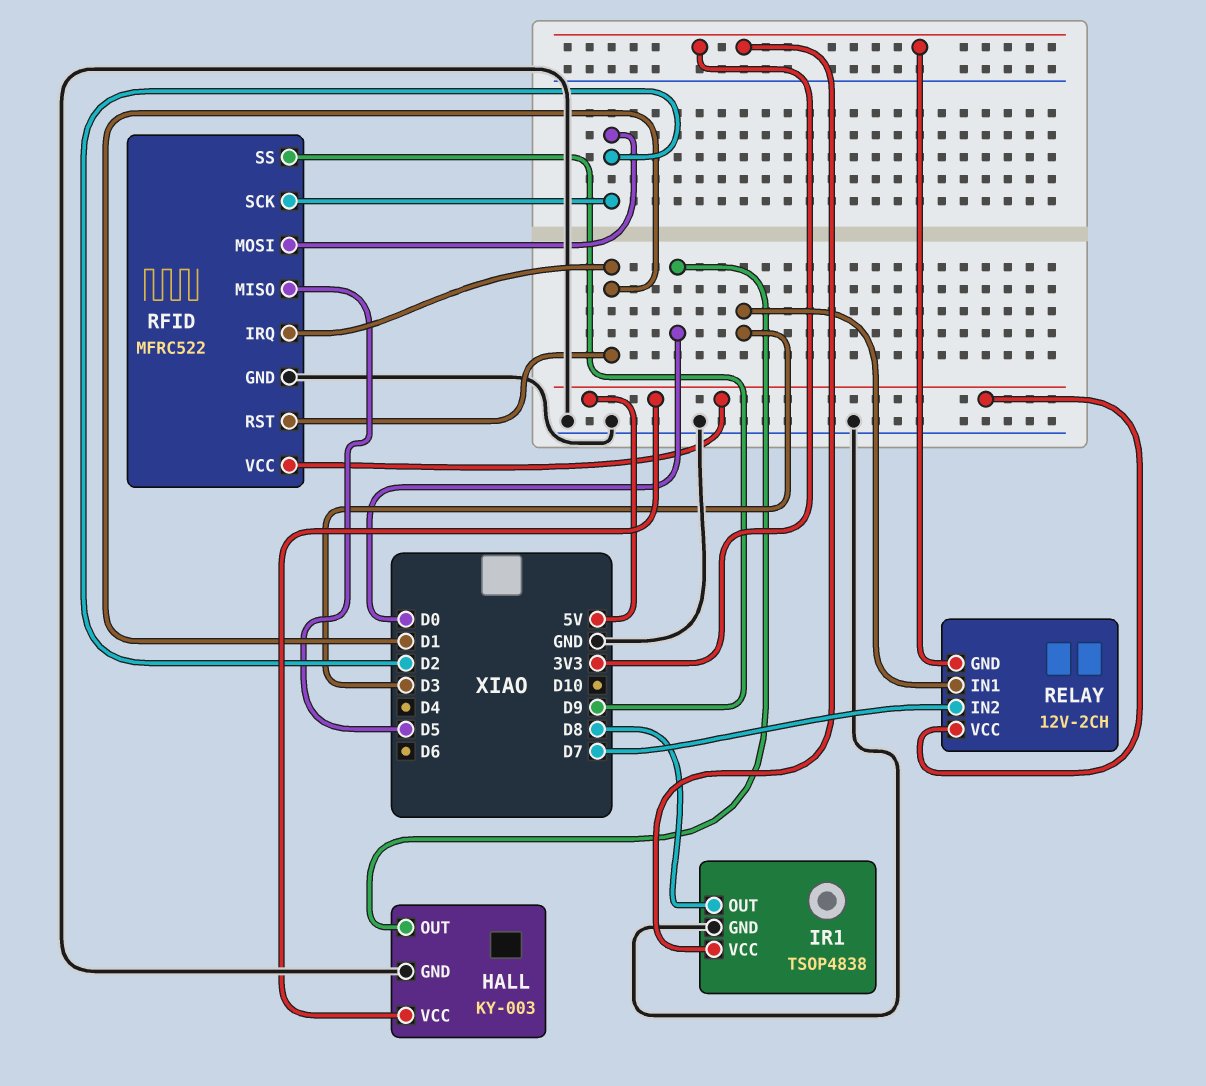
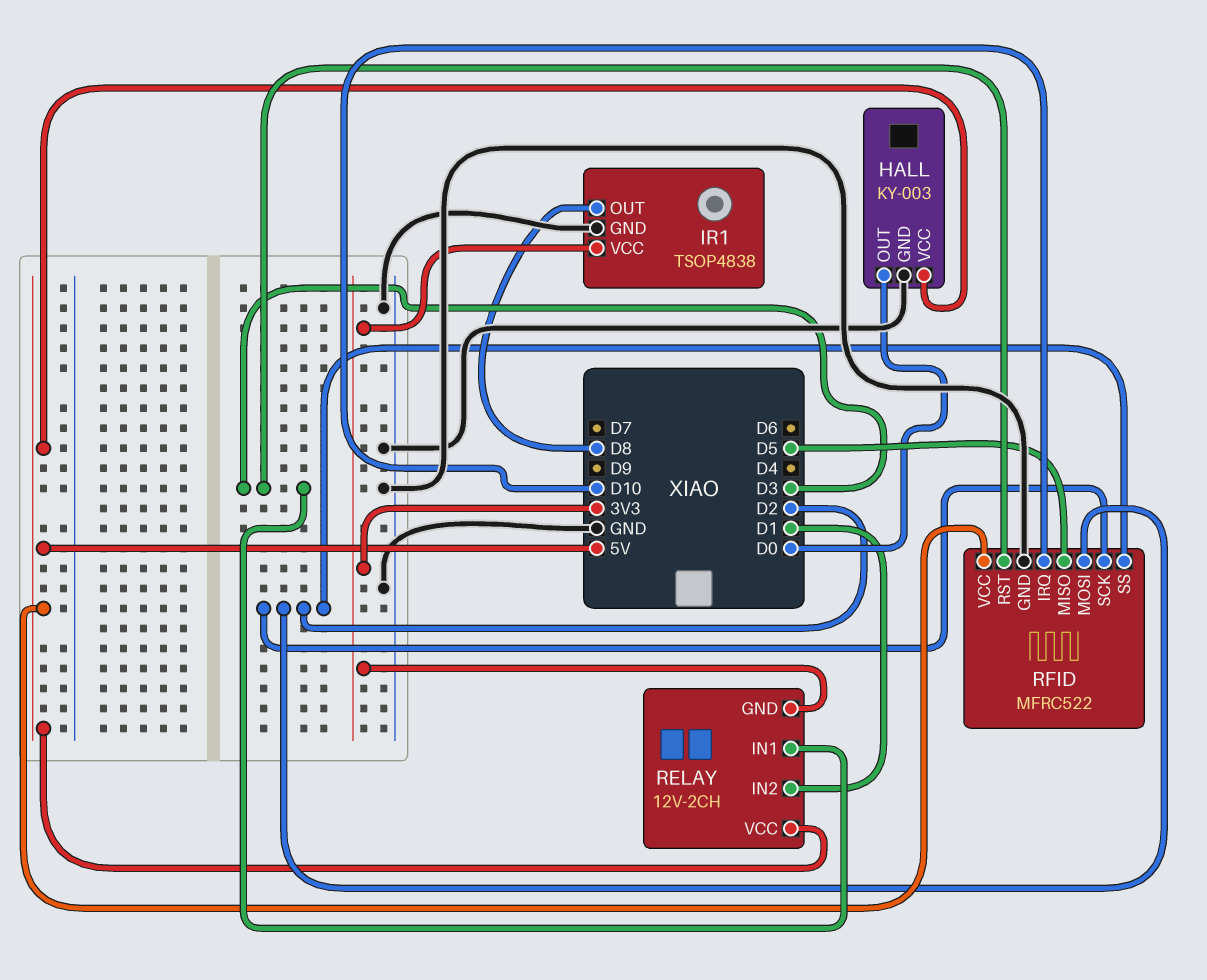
RELAY pin IN2: D7 -> D1
RFID pin IRQ: D1 -> D10
RFID pin RST: D1 -> D3
RFID pin SS: D9 -> D2

